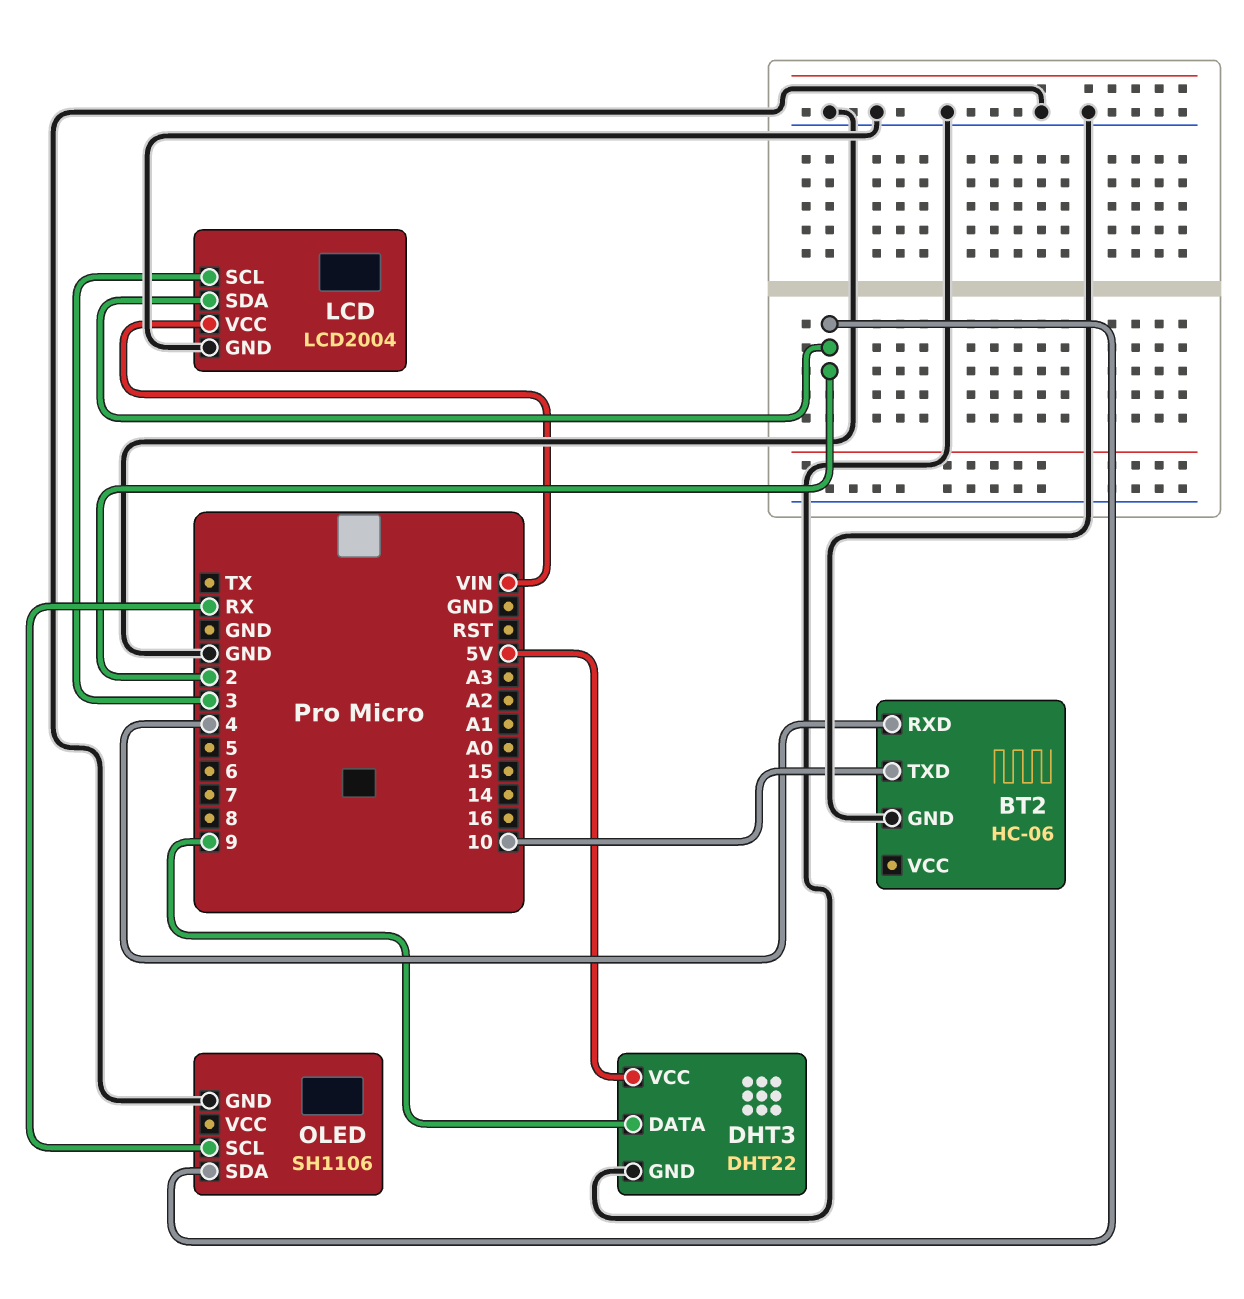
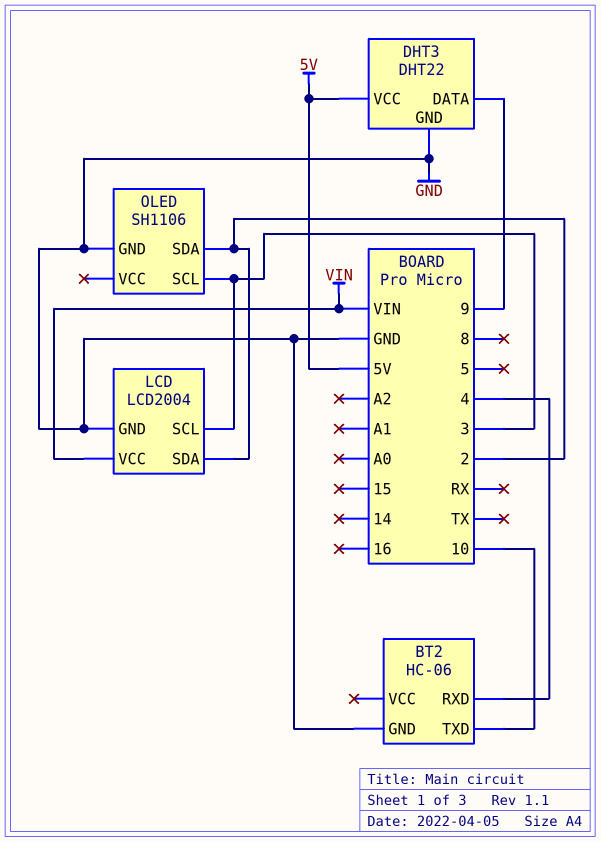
OLED pin SCL: RX -> 3

